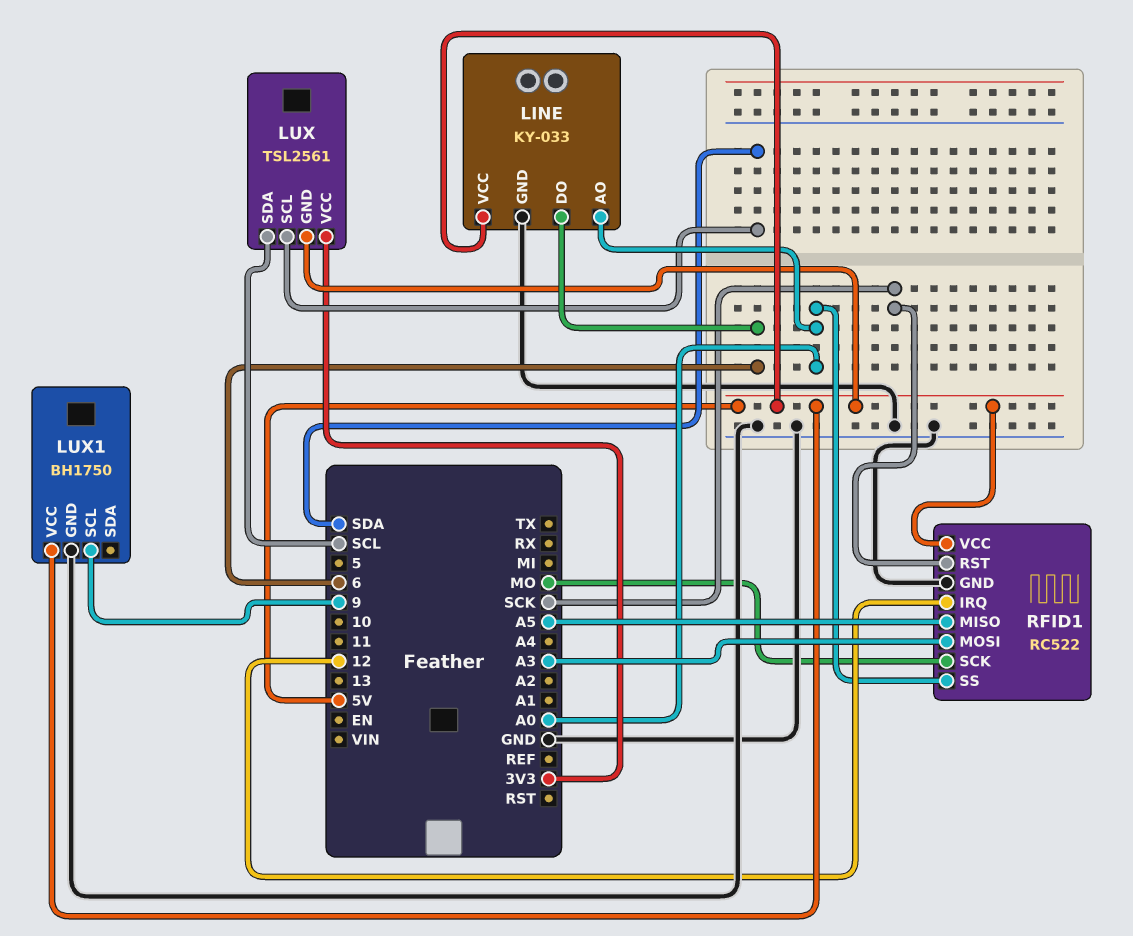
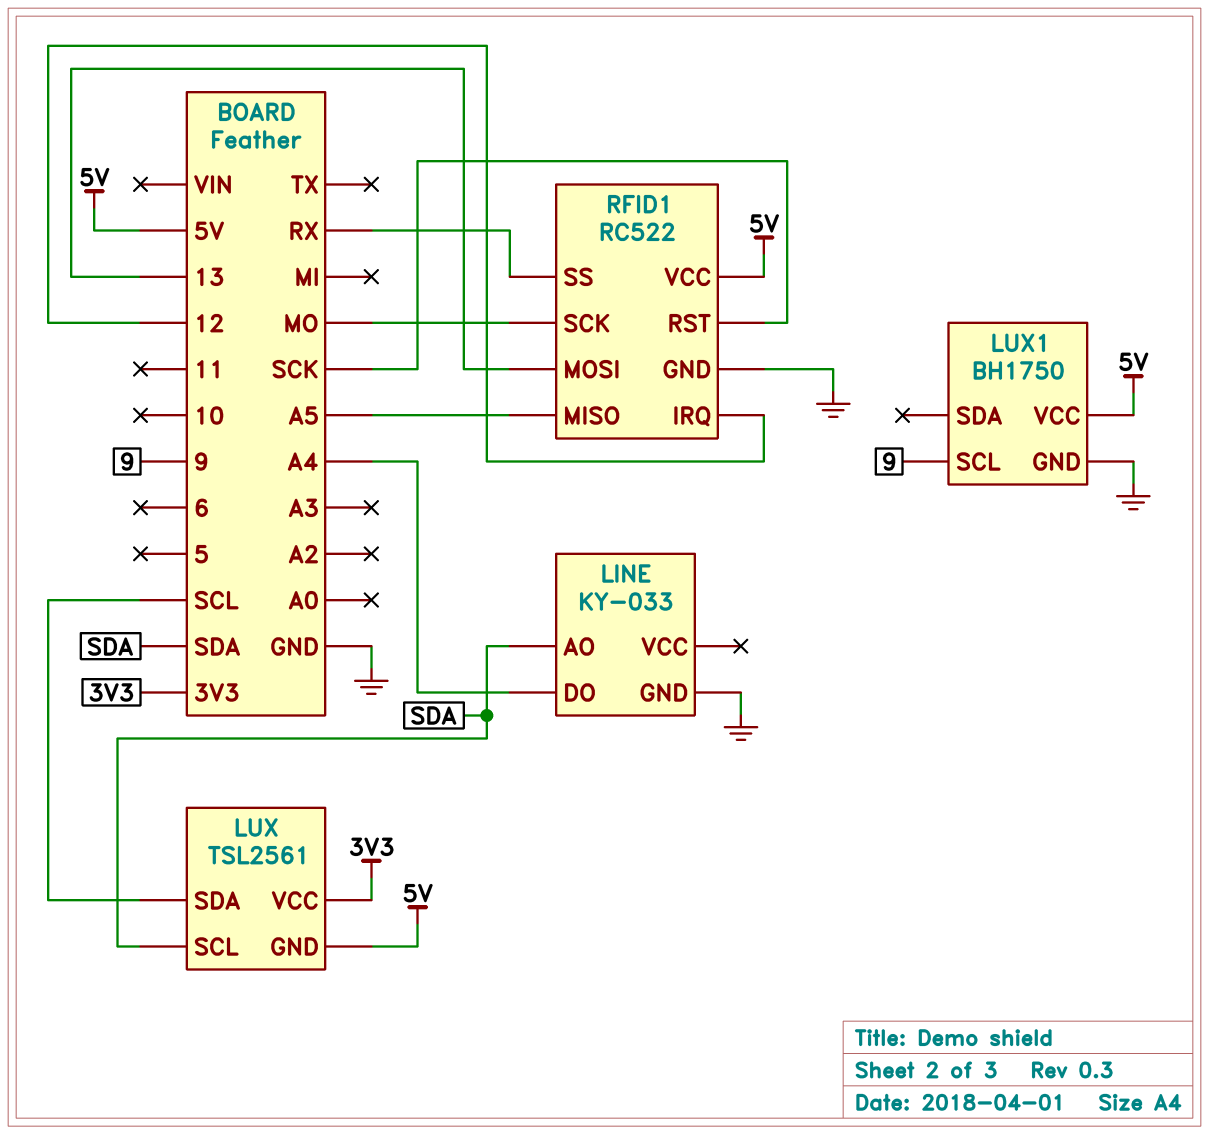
LINE pin AO: A0 -> SDA
LINE pin DO: 6 -> A4
LINE pin VCC: 5V -> none
RFID1 pin MOSI: A3 -> 13
RFID1 pin SS: A0 -> RX

